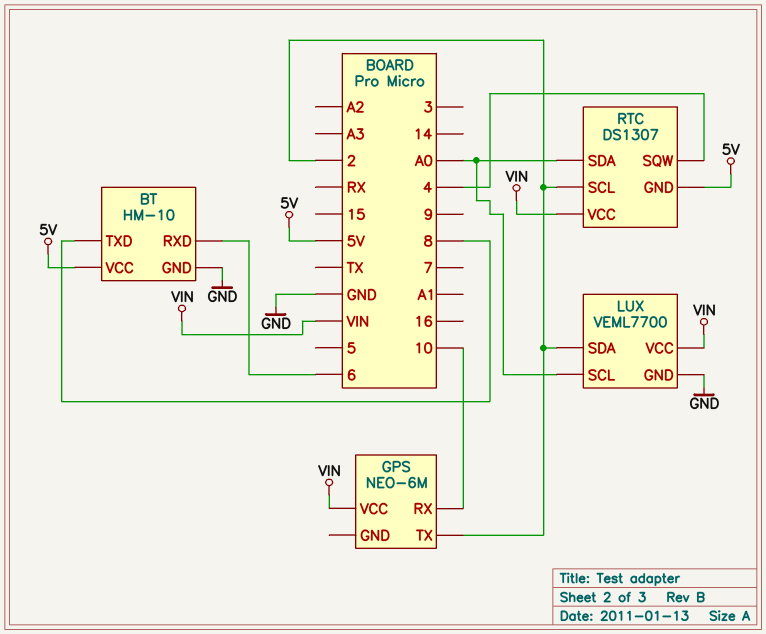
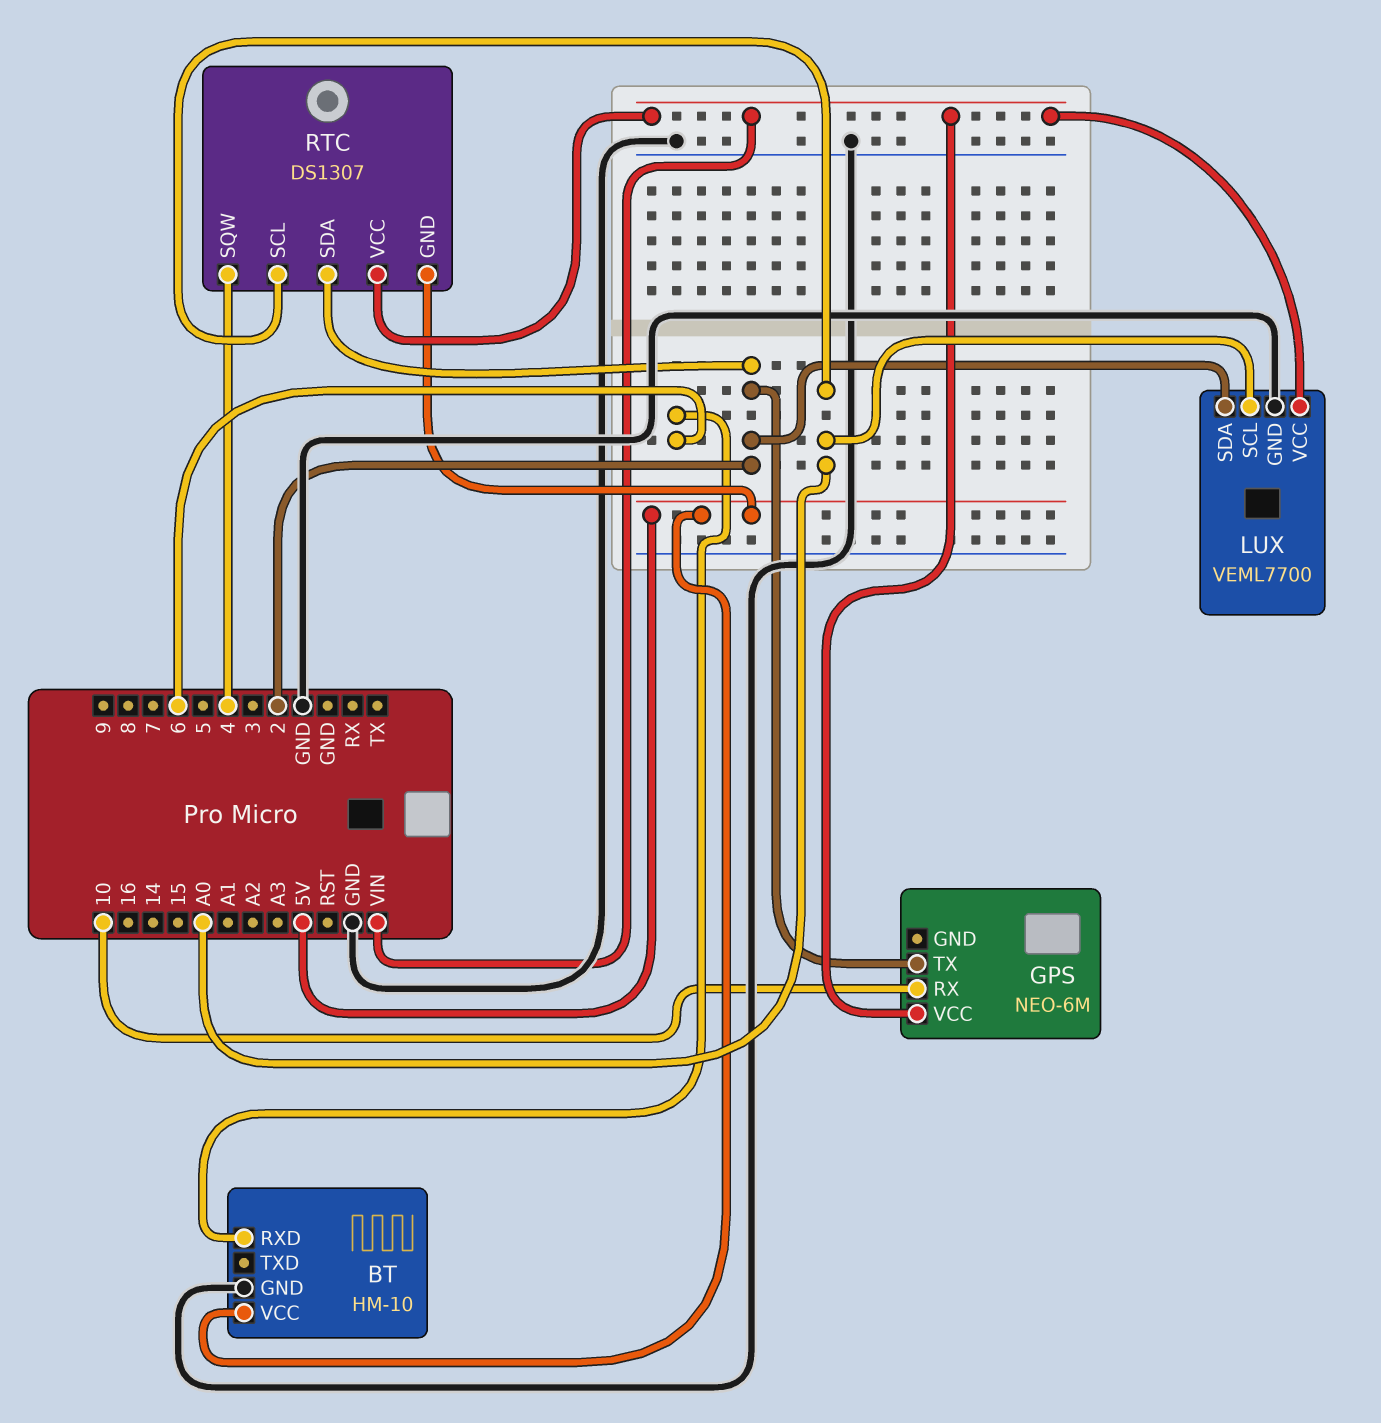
BT pin TXD: 8 -> none
RTC pin SCL: 2 -> A0
RTC pin SDA: A0 -> 2

